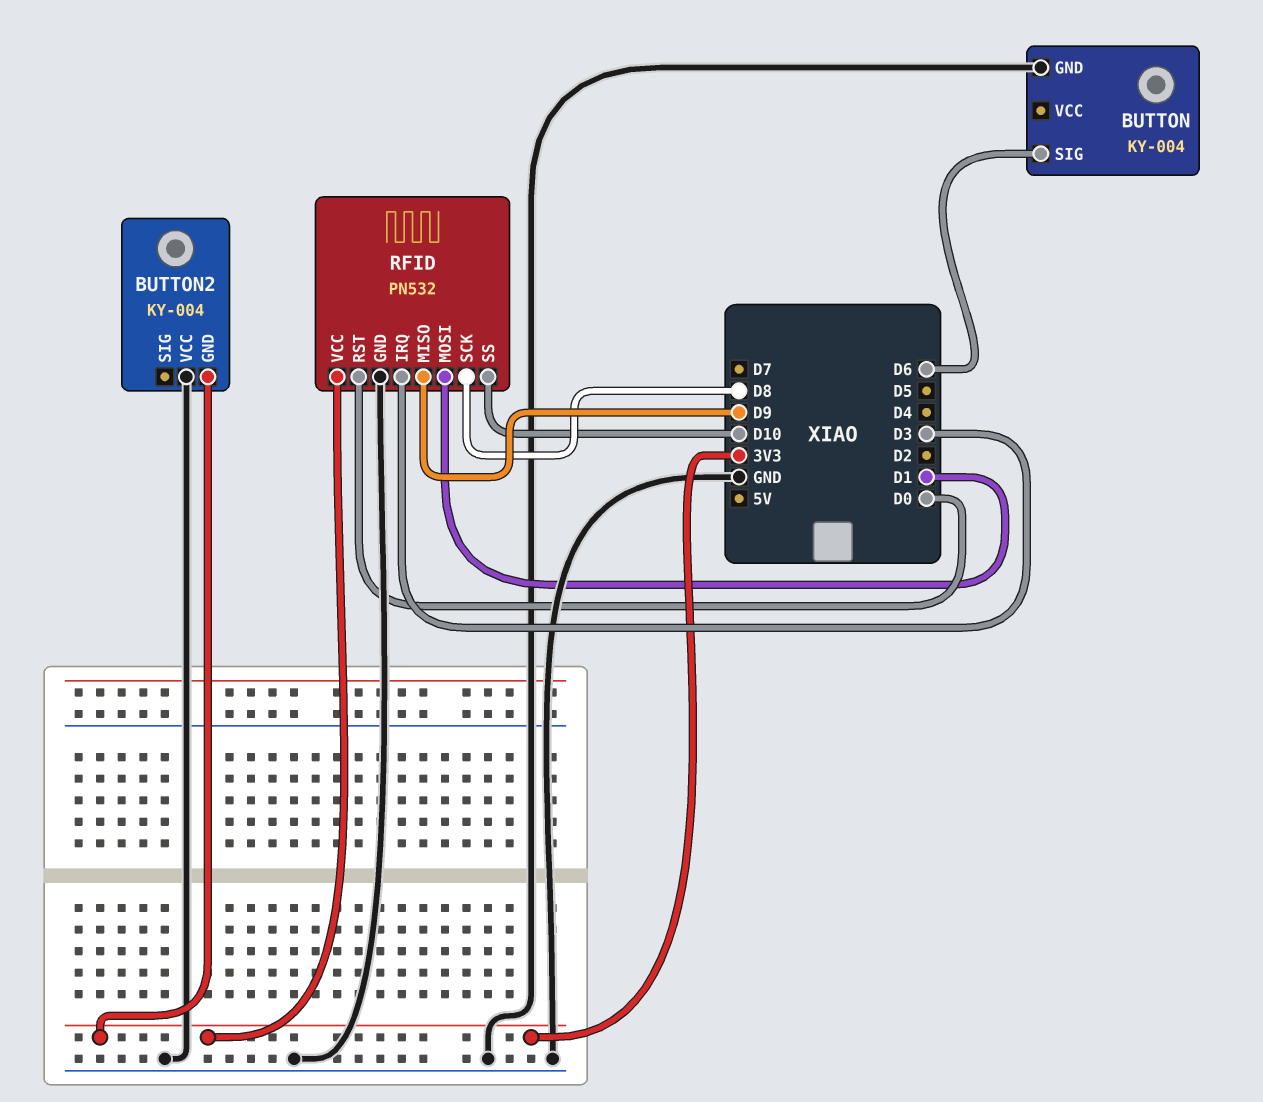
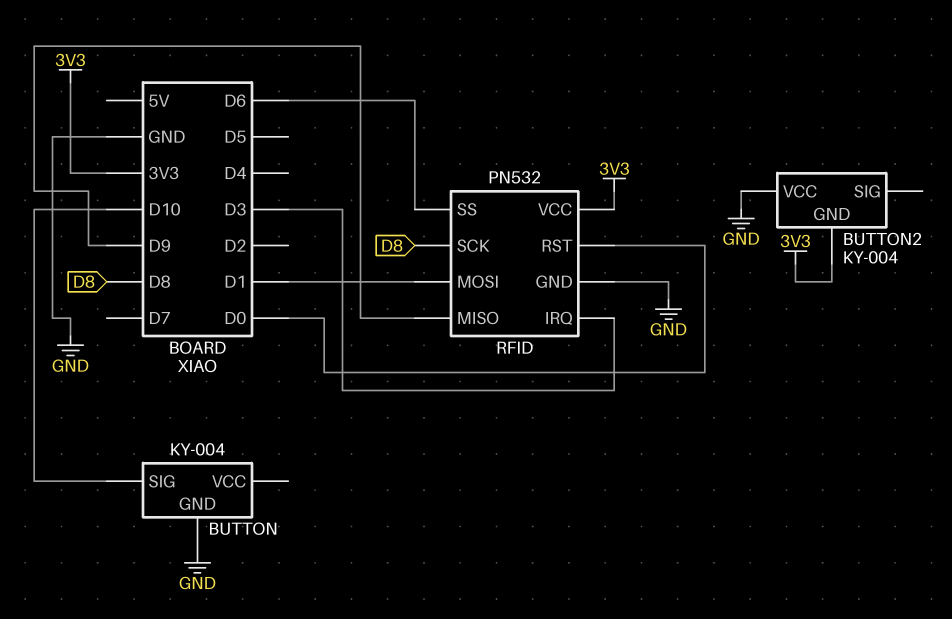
BUTTON pin SIG: D6 -> D10
RFID pin SS: D10 -> D6

